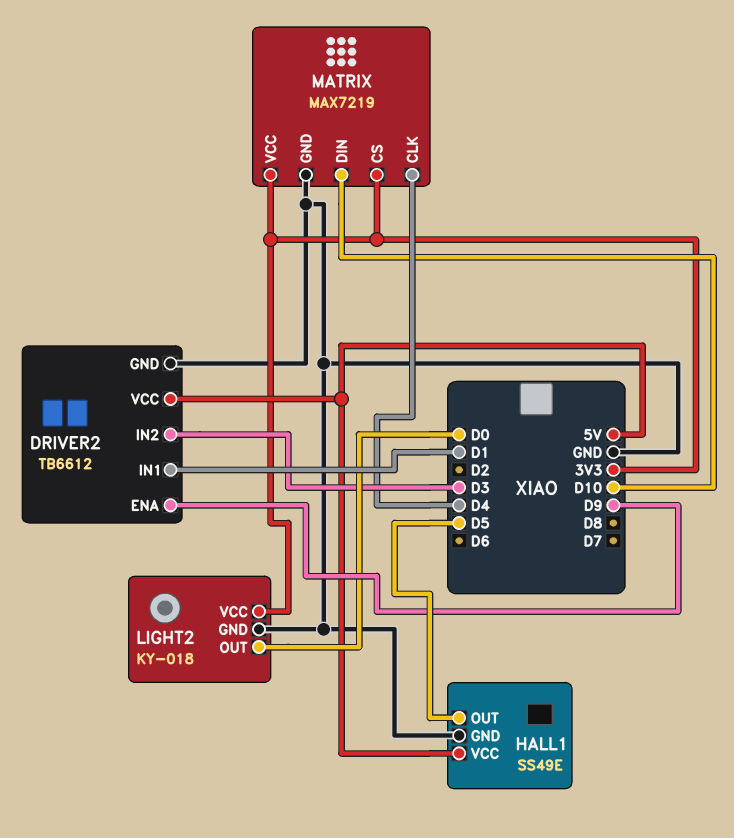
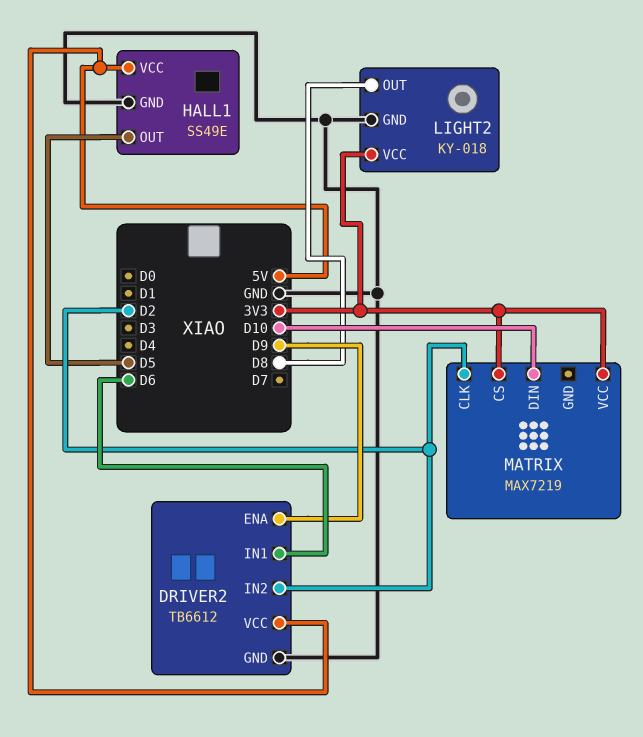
DRIVER2 pin IN1: D1 -> D6
DRIVER2 pin IN2: D3 -> D2
LIGHT2 pin OUT: D0 -> D8
MATRIX pin CLK: D4 -> D2
MATRIX pin GND: GND -> none

